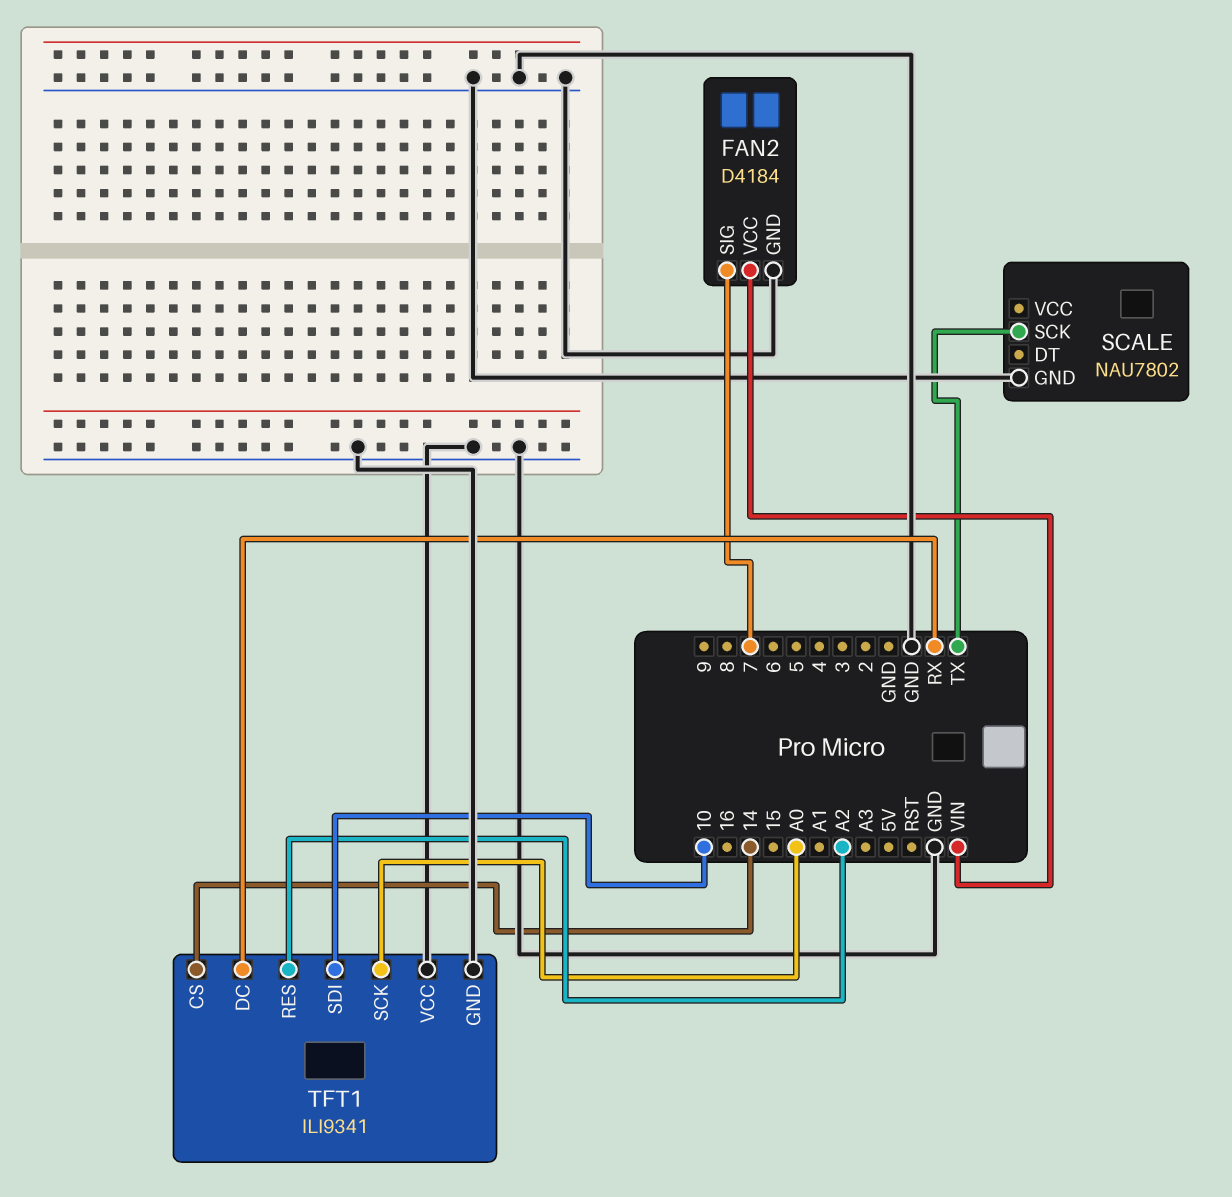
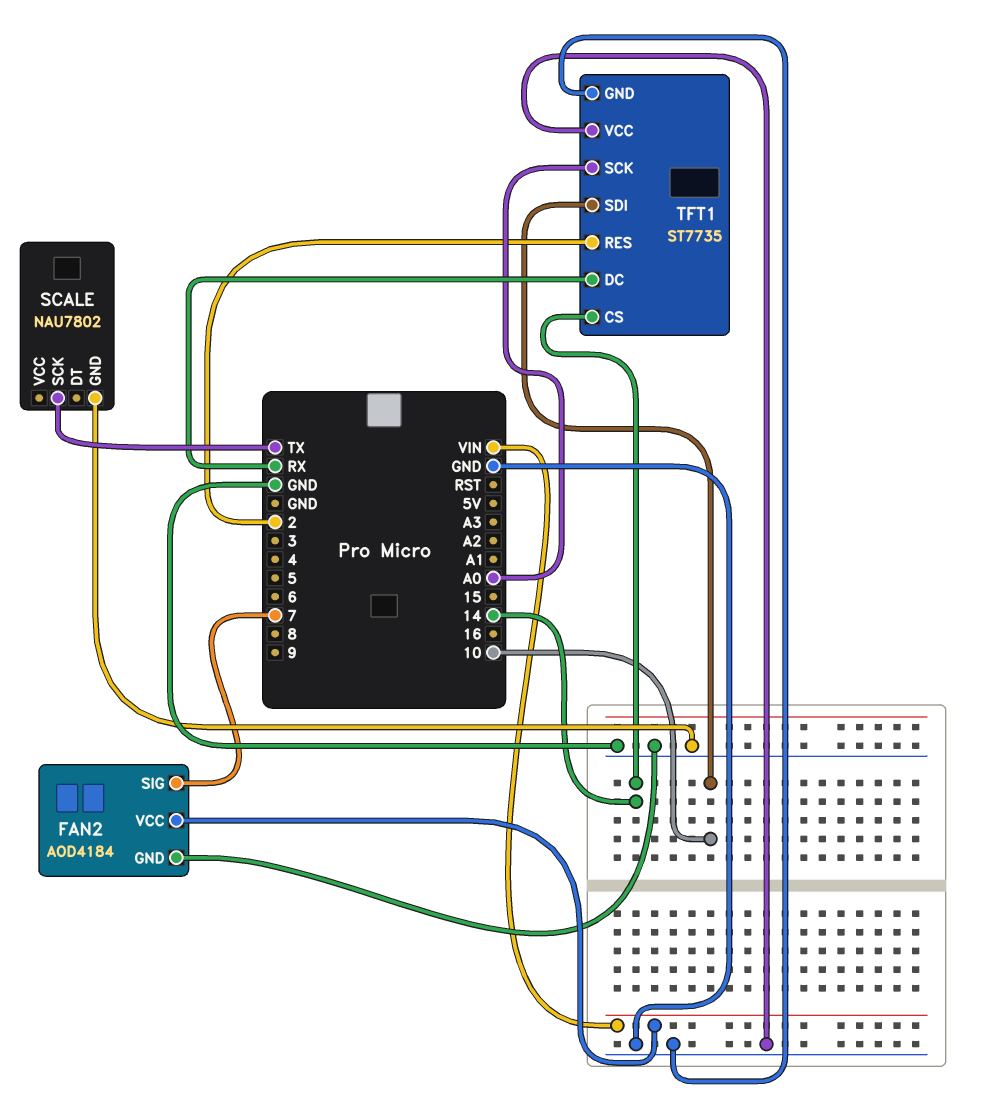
FAN2: D4184 -> AOD4184
TFT1: ILI9341 -> ST7735
TFT1 pin RES: A2 -> 2

